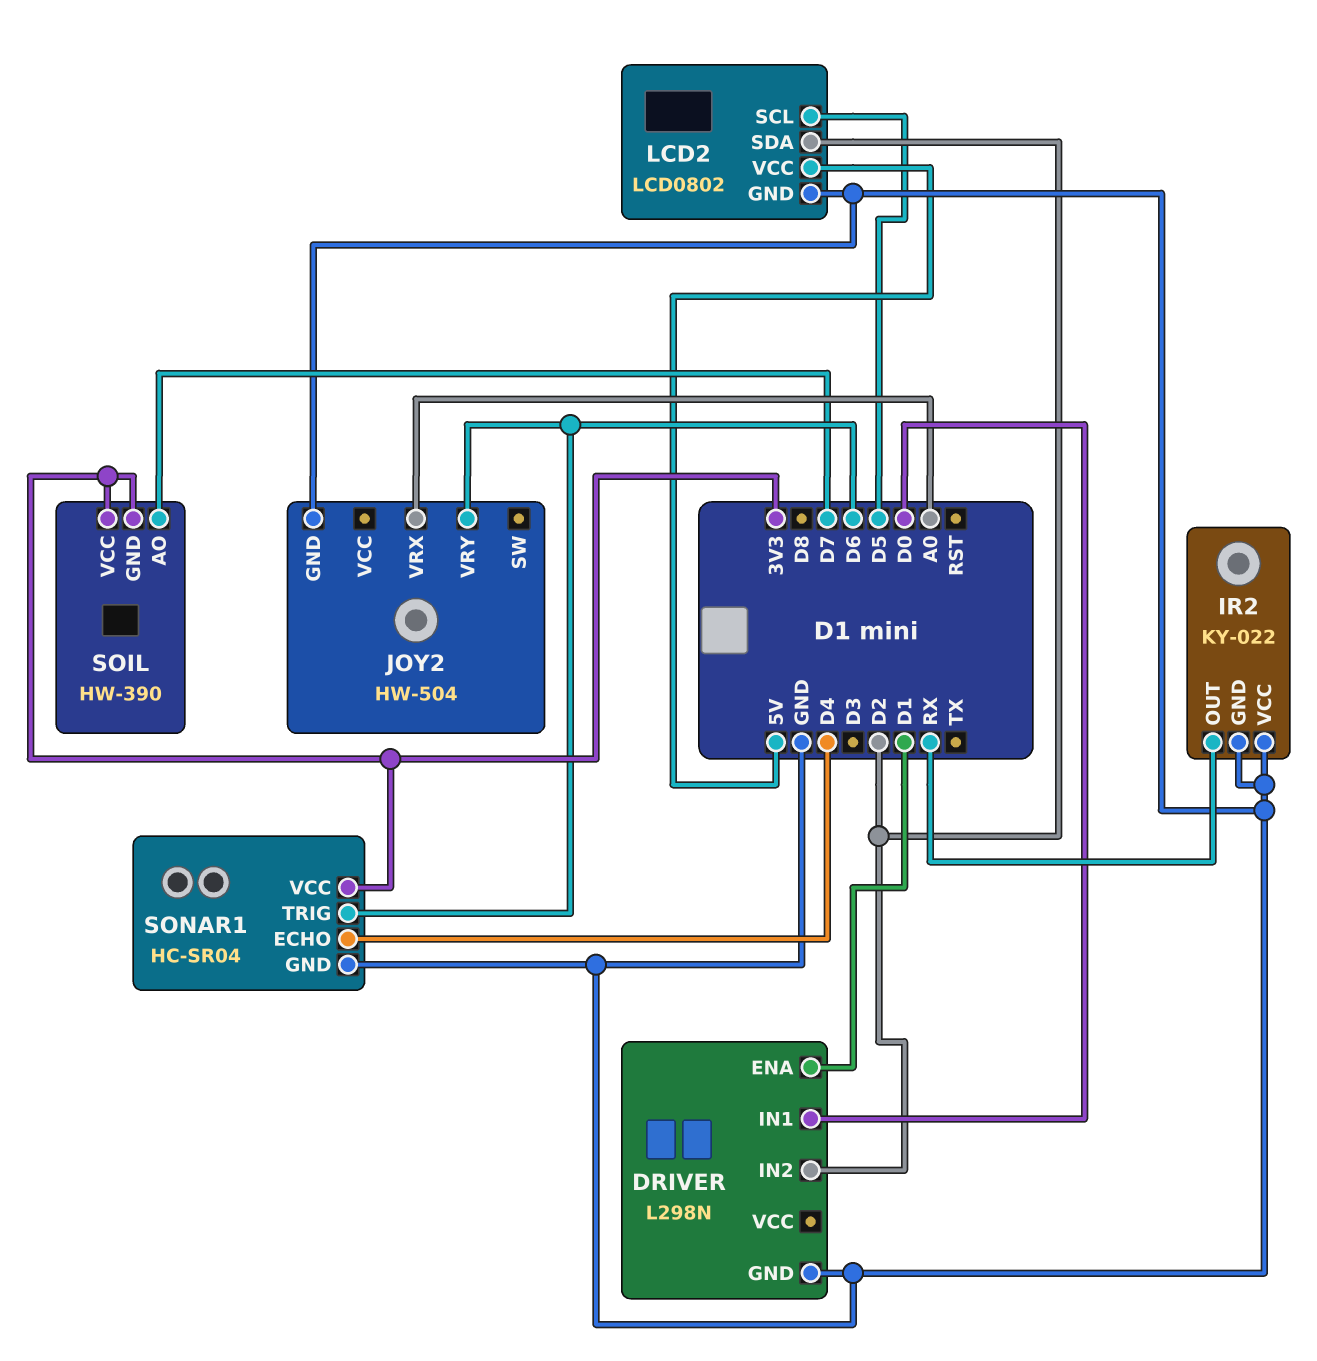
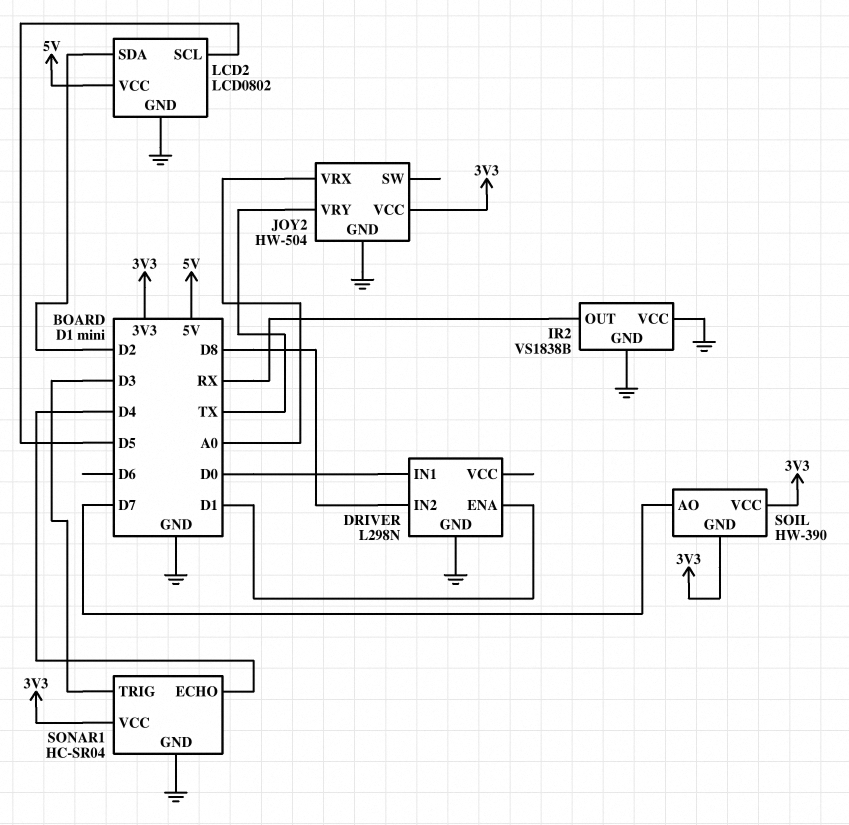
DRIVER pin IN2: D2 -> D8
IR2: KY-022 -> VS1838B
JOY2 pin VCC: none -> 3V3
JOY2 pin VRY: D6 -> TX
SONAR1 pin TRIG: D6 -> D3

